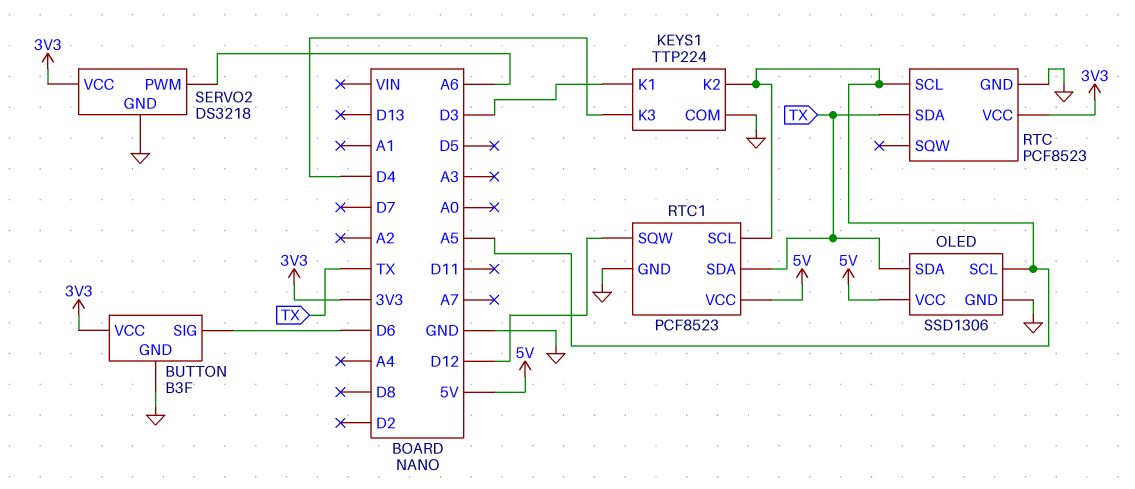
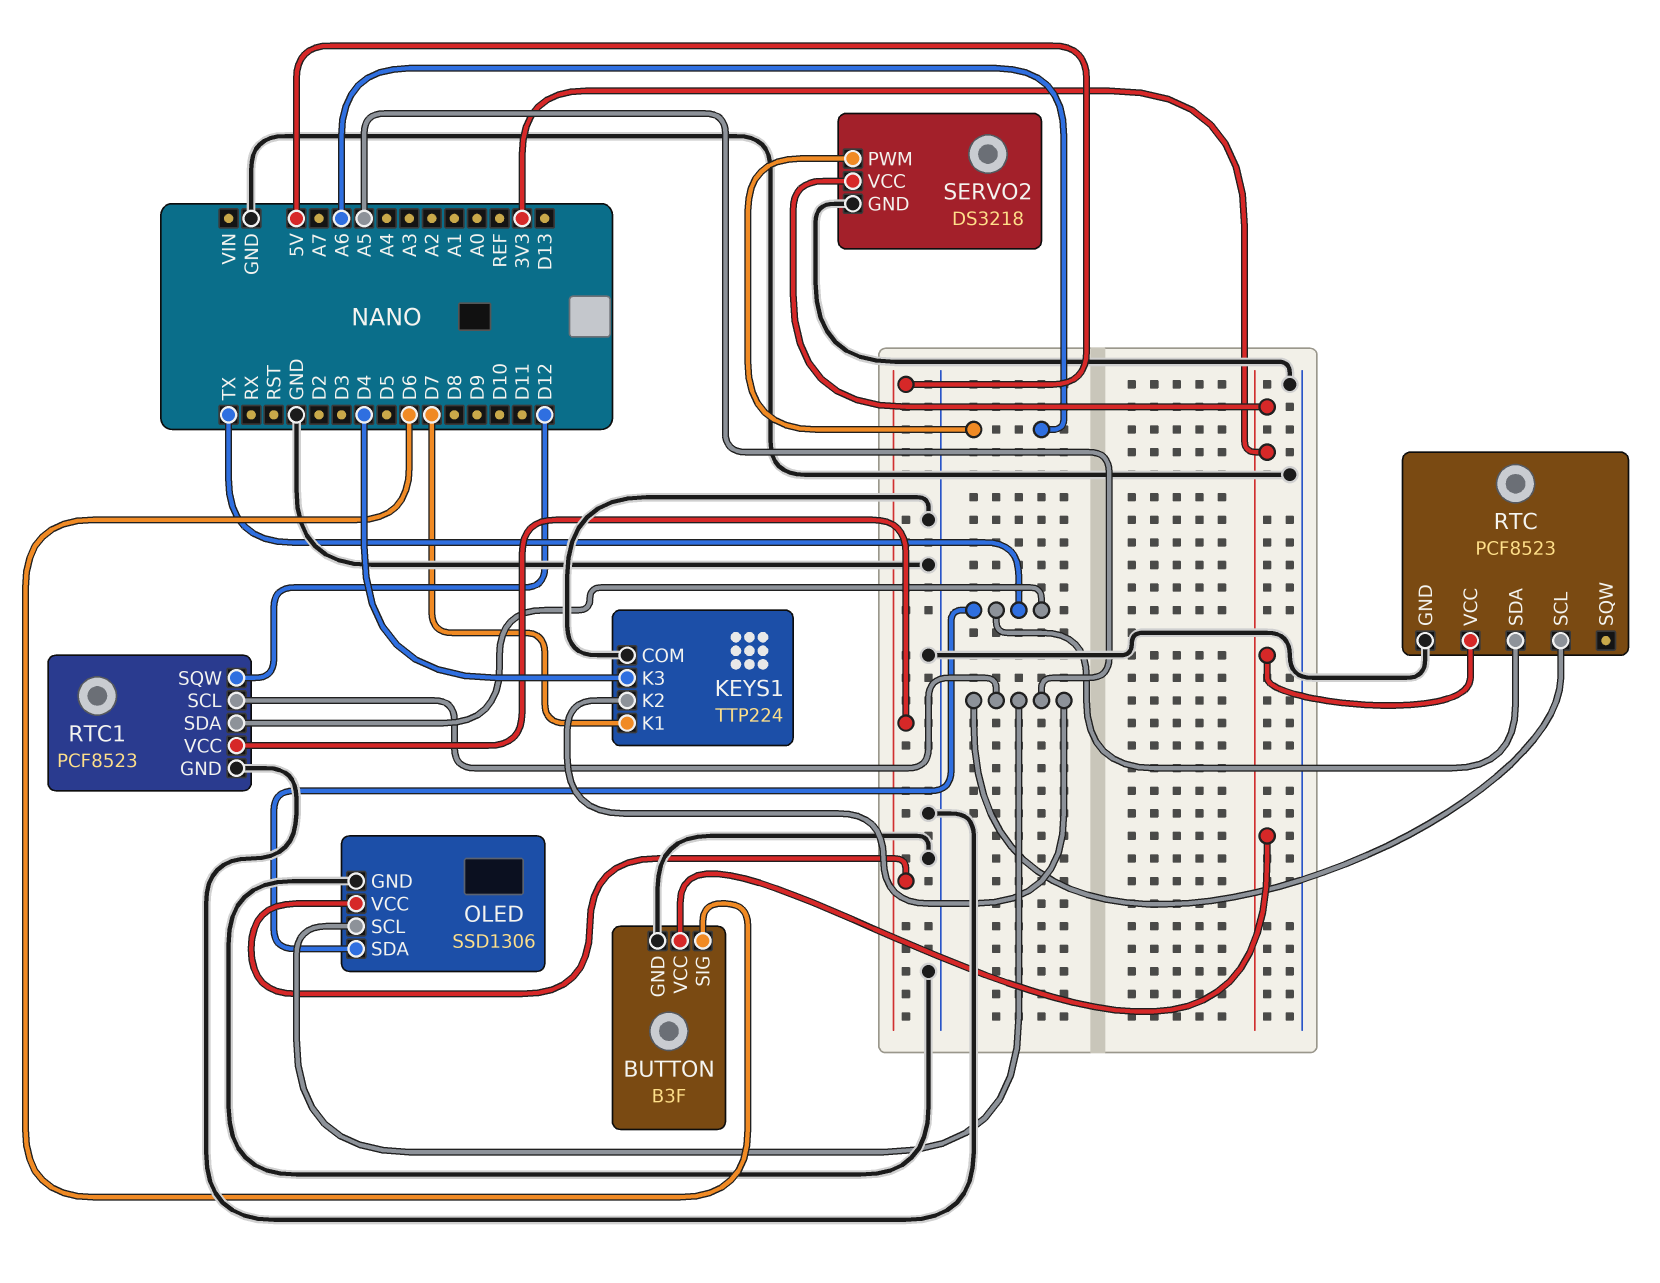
KEYS1 pin K1: D3 -> D7

